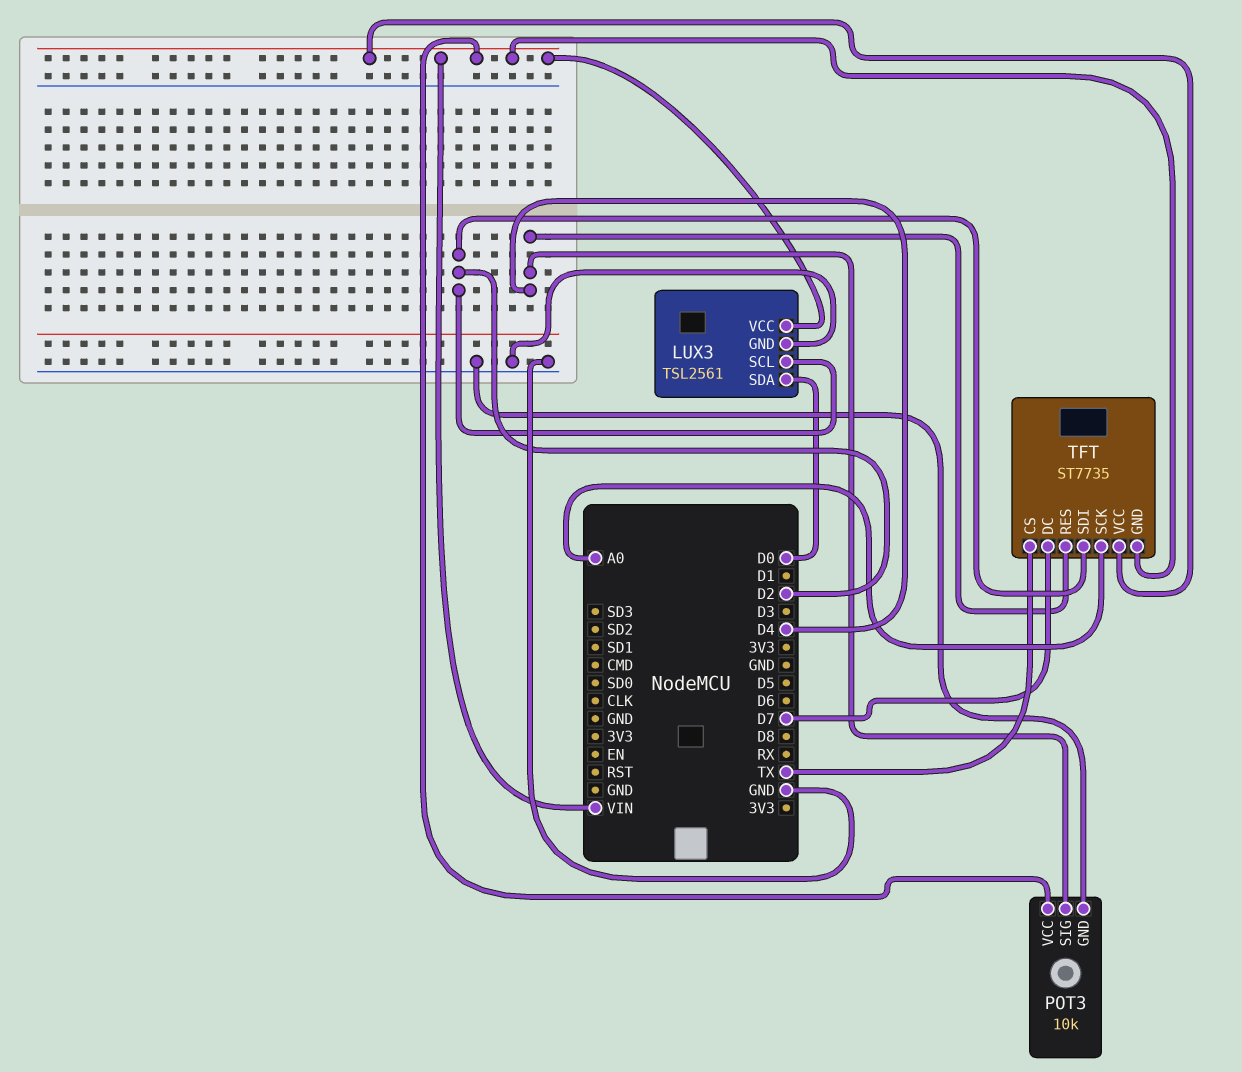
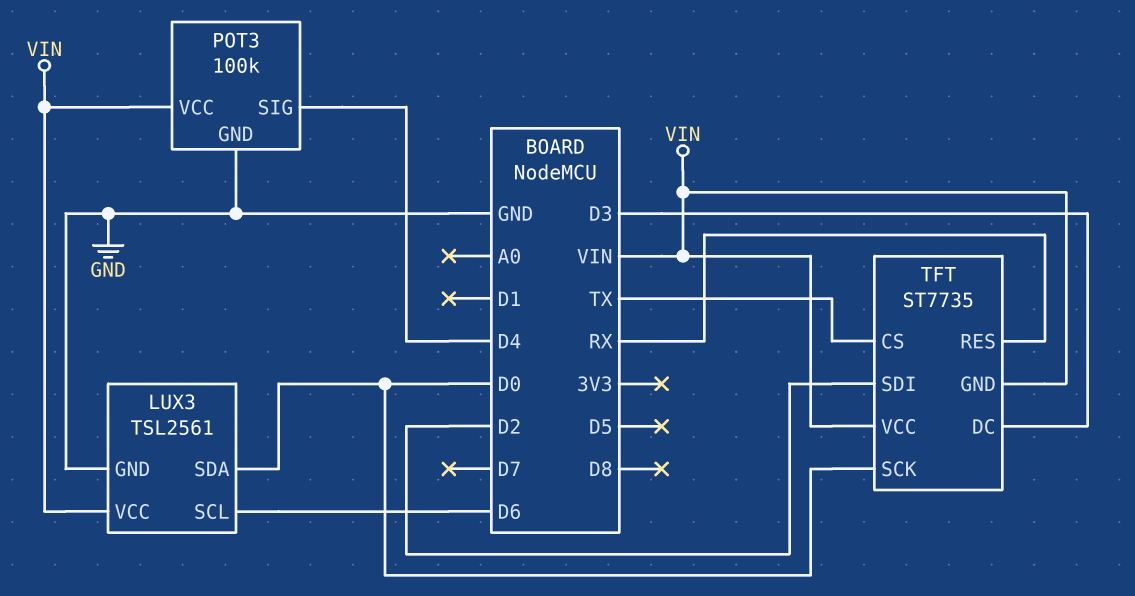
LUX3 pin SCL: D2 -> D6
POT3: 10k -> 100k
TFT pin DC: D7 -> D3
TFT pin RES: D4 -> RX
TFT pin SCK: A0 -> D0

